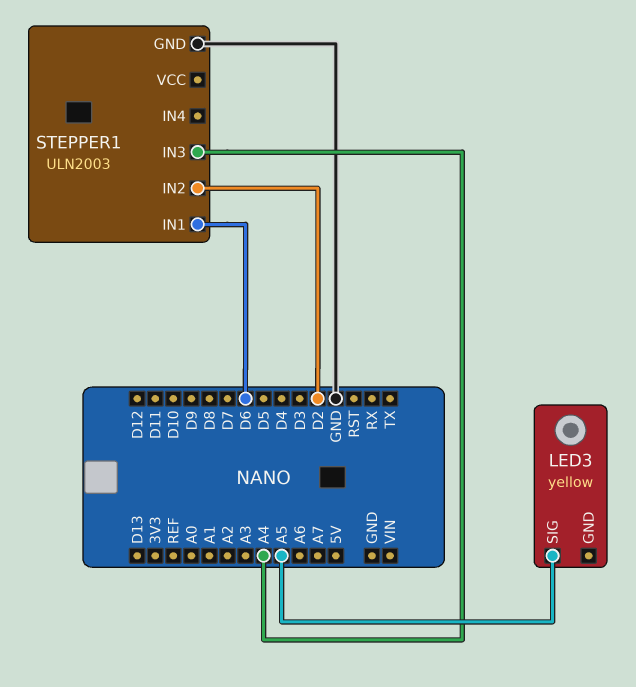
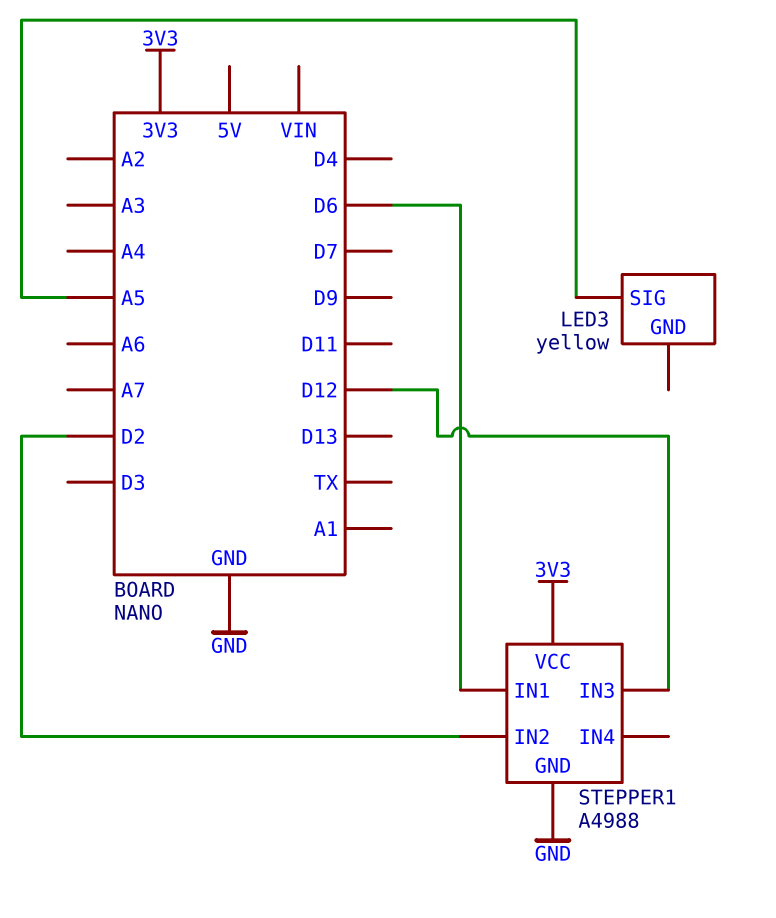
STEPPER1: ULN2003 -> A4988
STEPPER1 pin IN3: A4 -> D12
STEPPER1 pin VCC: none -> 3V3

